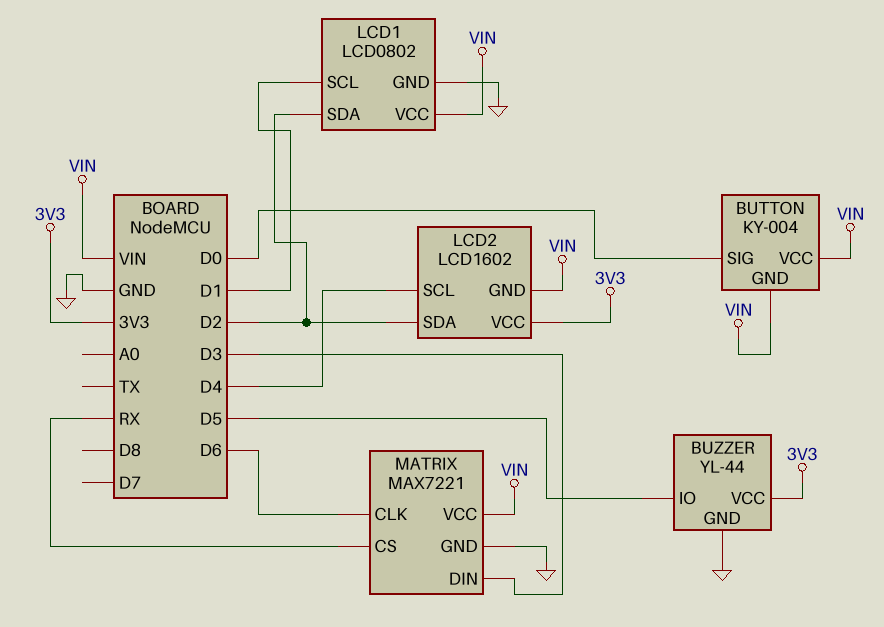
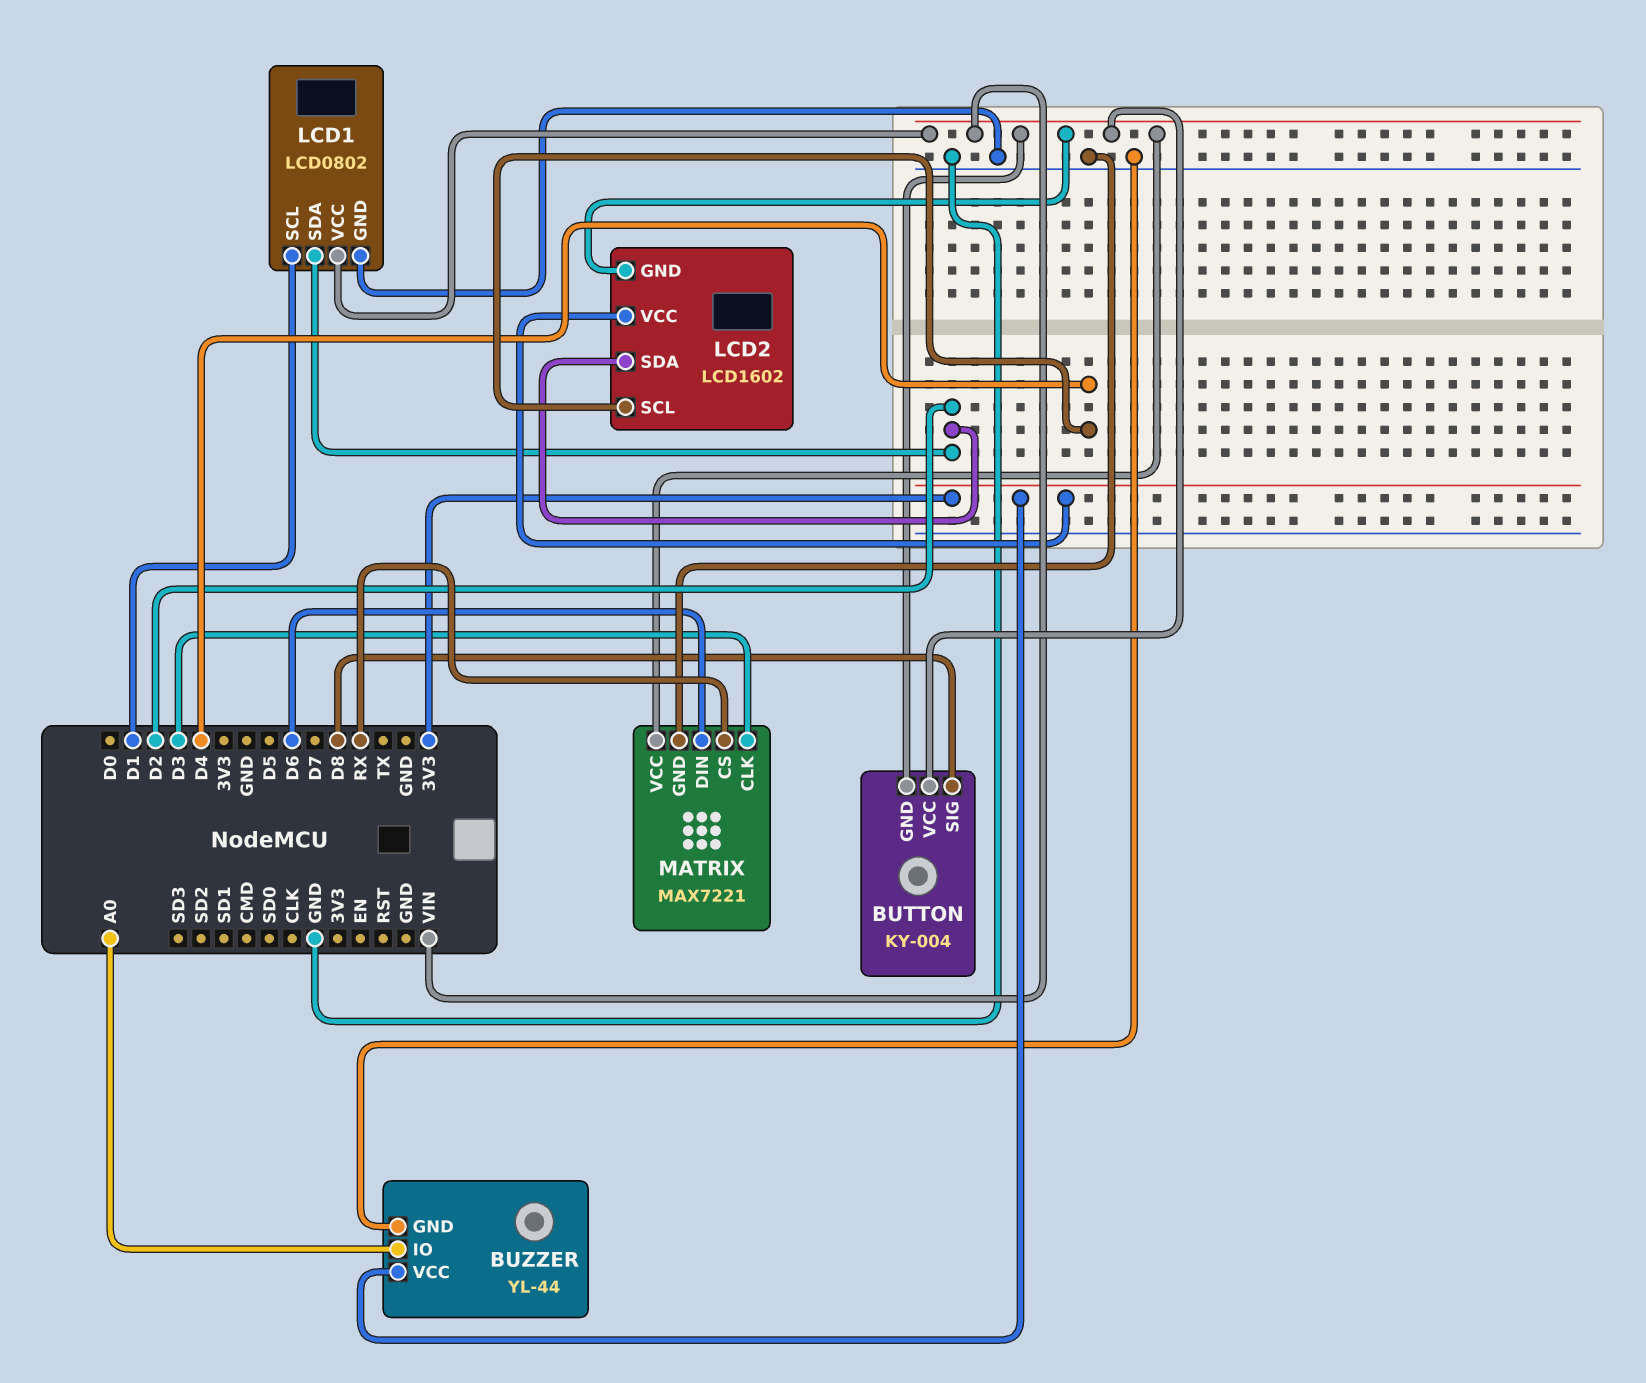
BUTTON pin SIG: D0 -> D8
BUZZER pin IO: D5 -> A0
MATRIX pin CLK: D6 -> D3
MATRIX pin DIN: D3 -> D6

